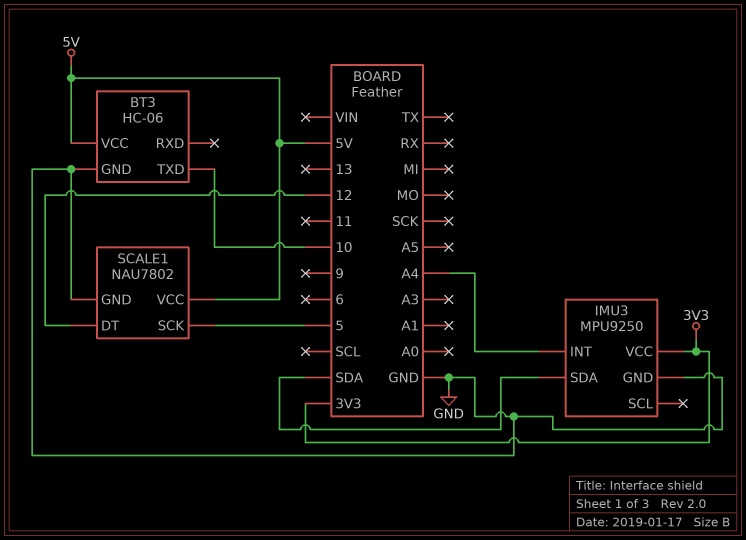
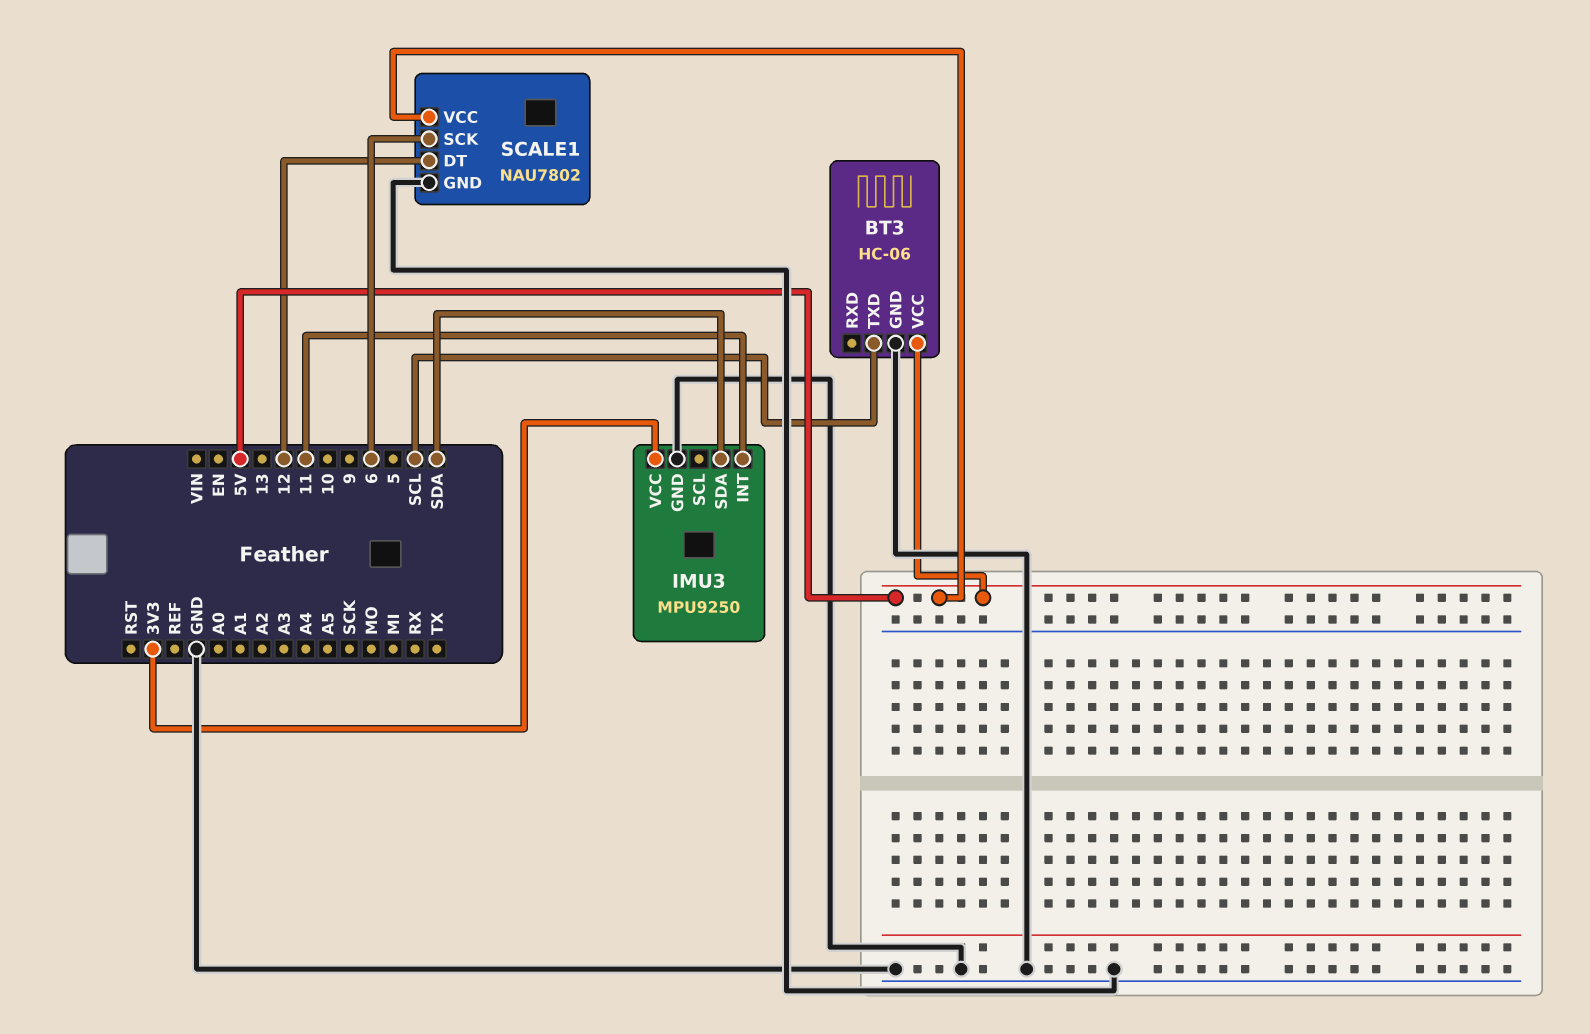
BT3 pin TXD: 10 -> SCL
IMU3 pin INT: A4 -> 11
SCALE1 pin SCK: 5 -> 6

